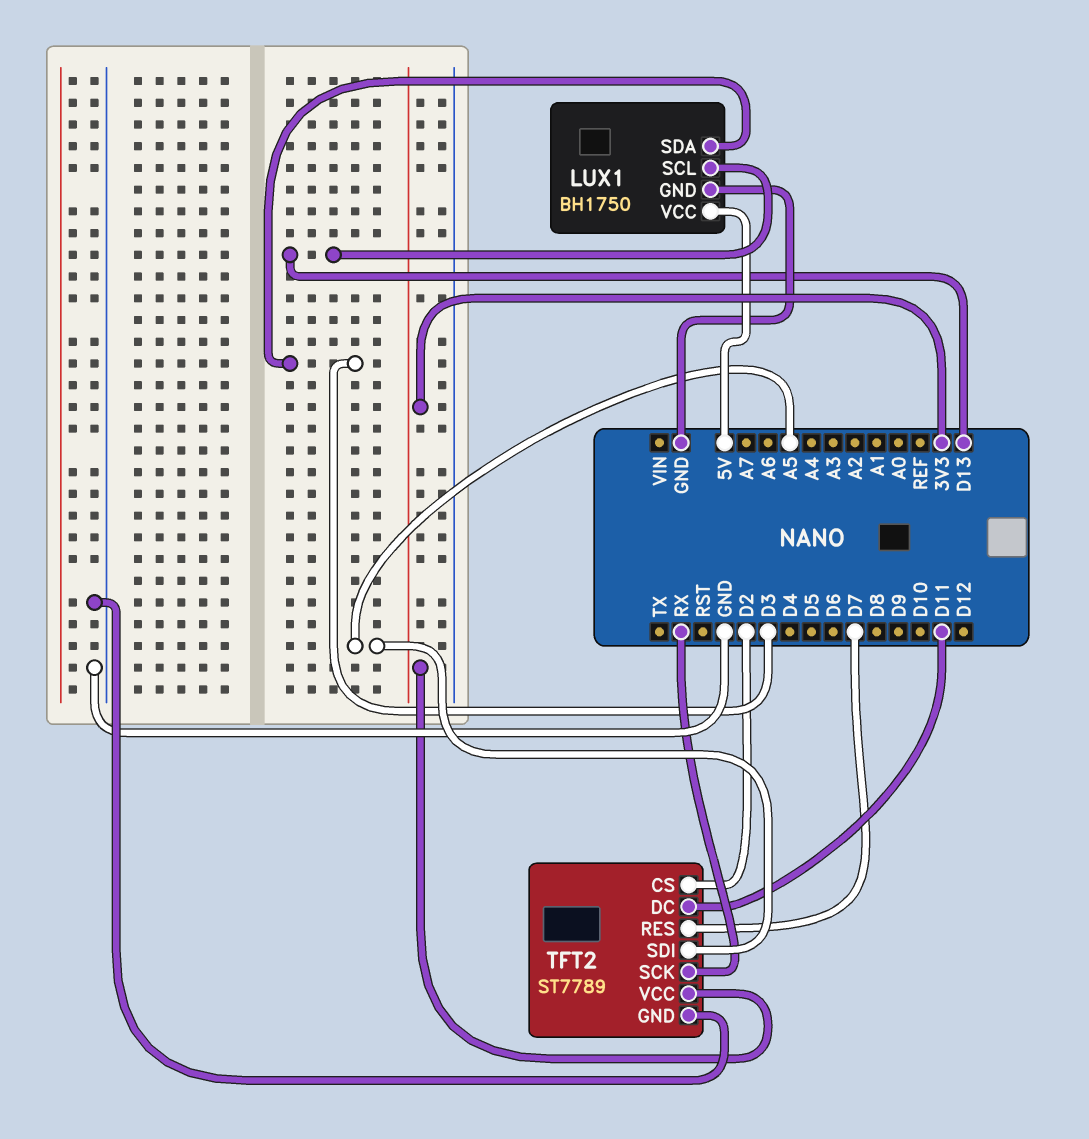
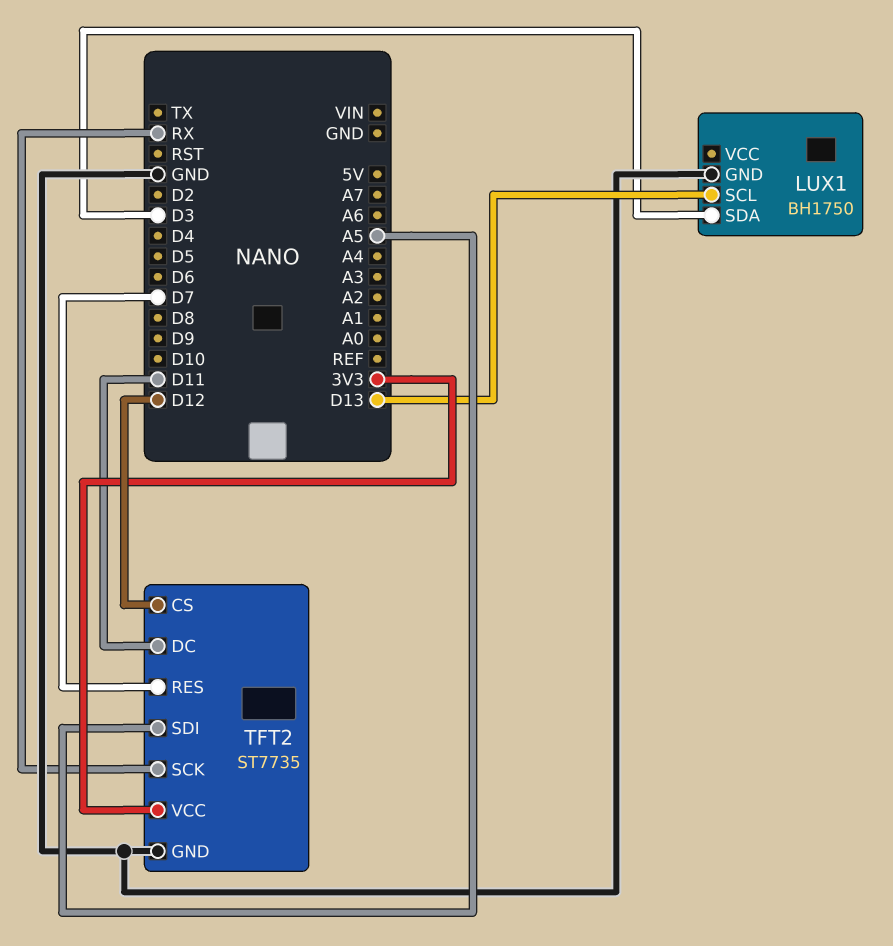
LUX1 pin VCC: 5V -> none
TFT2: ST7789 -> ST7735
TFT2 pin CS: D2 -> D12

